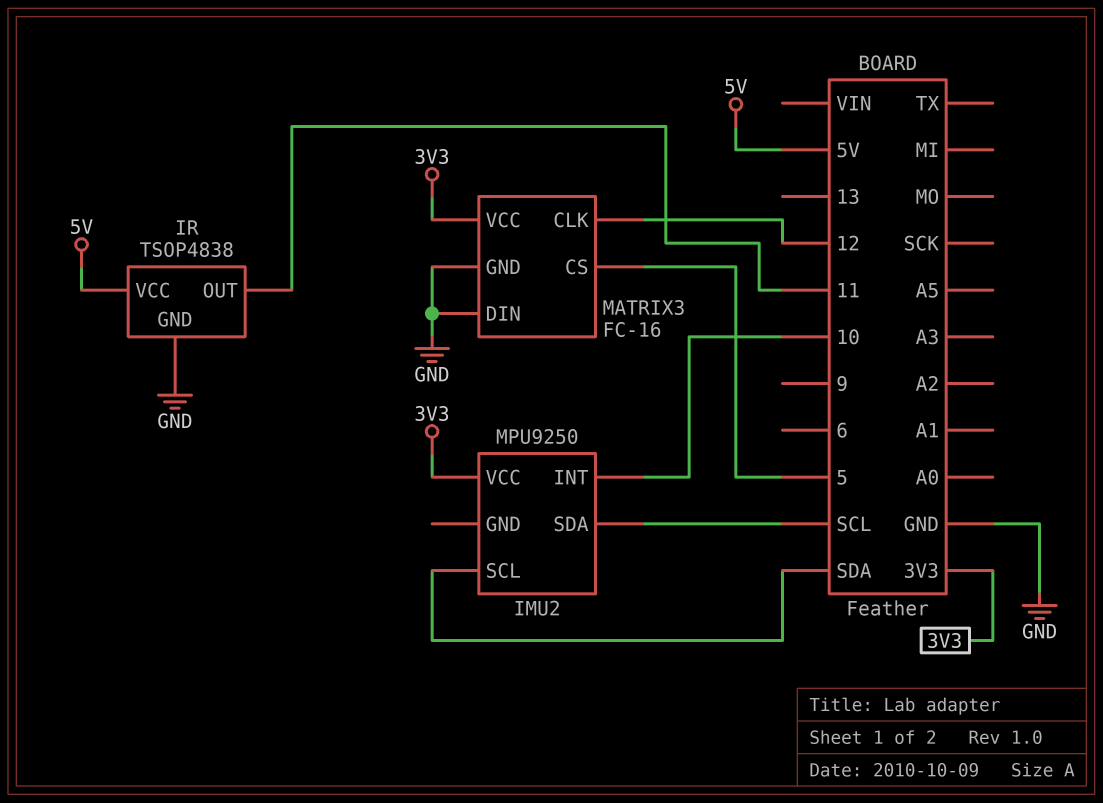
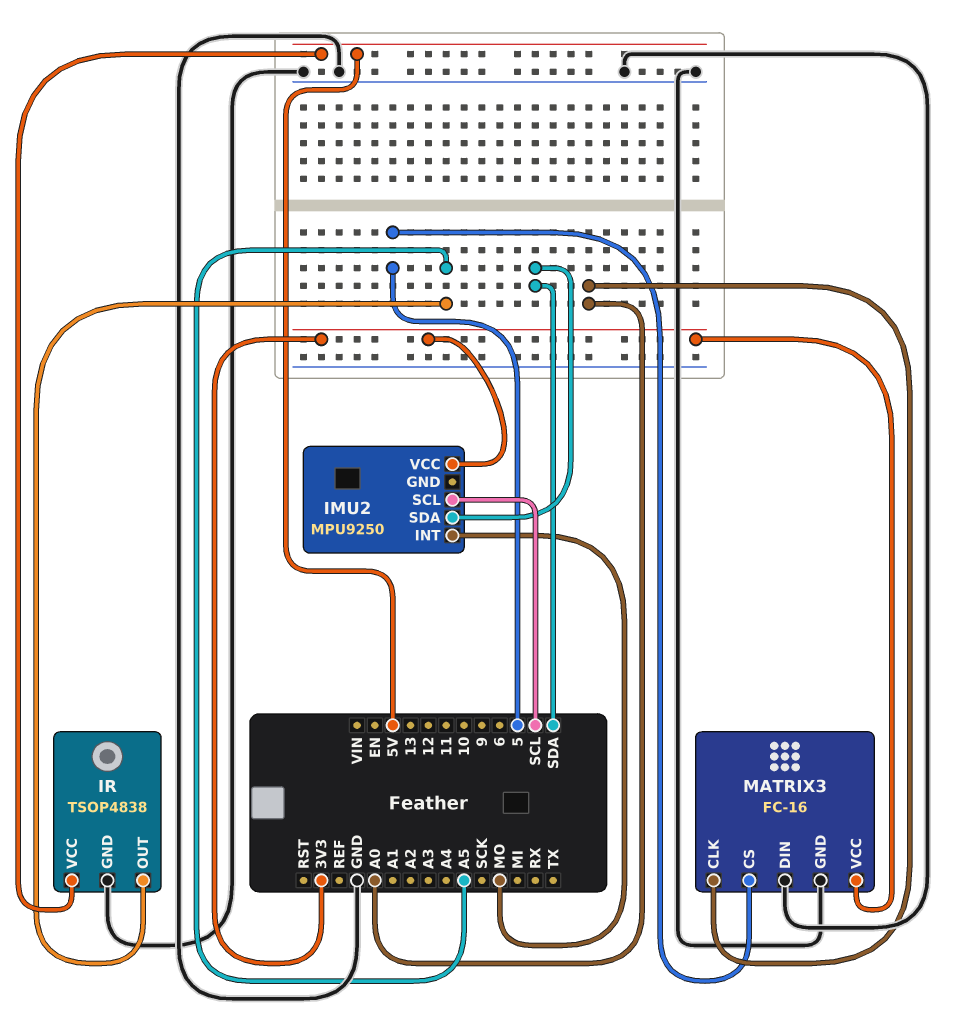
IMU2 pin INT: 10 -> MO
IMU2 pin SCL: SDA -> SCL
IMU2 pin SDA: SCL -> SDA
IR pin OUT: 11 -> A5
MATRIX3 pin CLK: 12 -> A0

